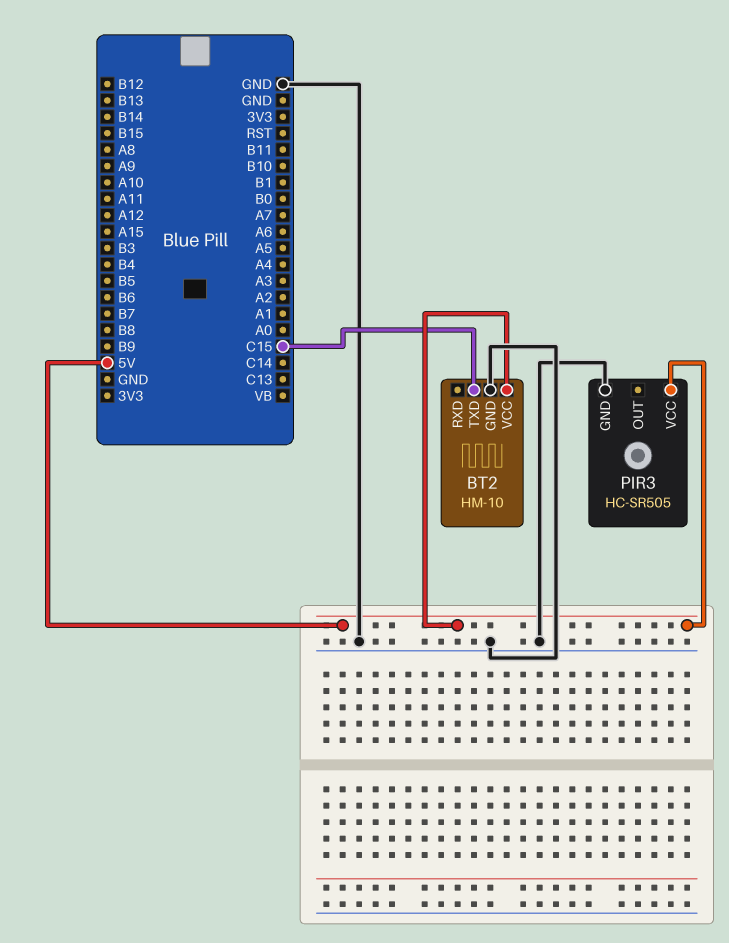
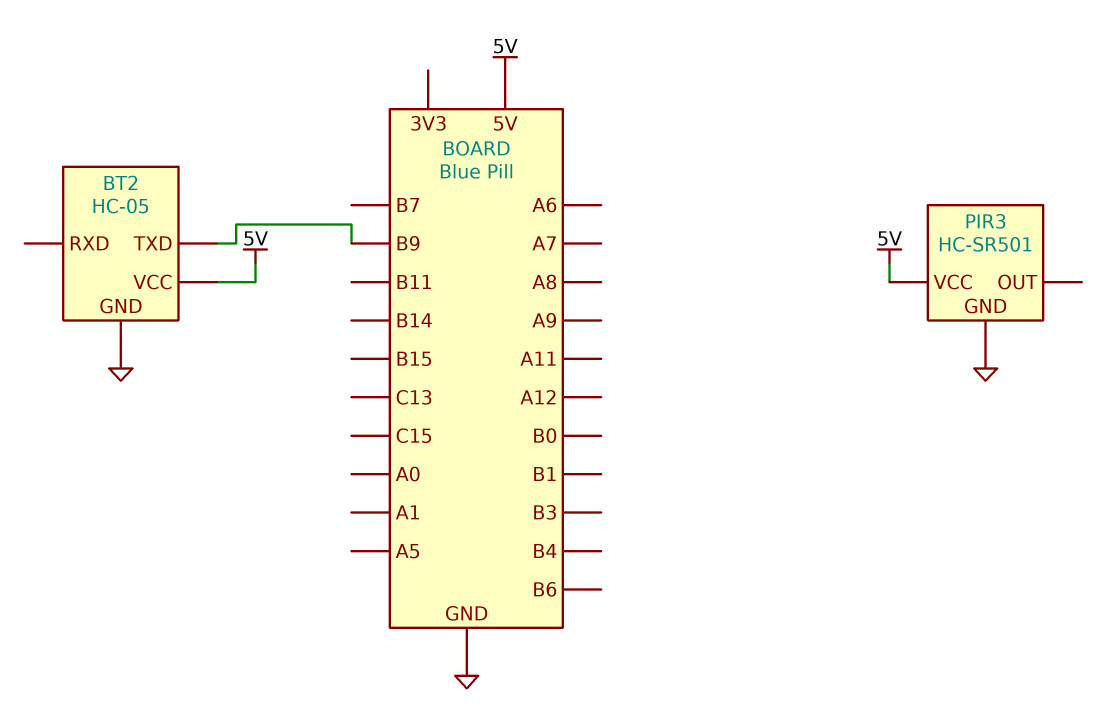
BT2: HM-10 -> HC-05
BT2 pin TXD: C15 -> B9
PIR3: HC-SR505 -> HC-SR501

